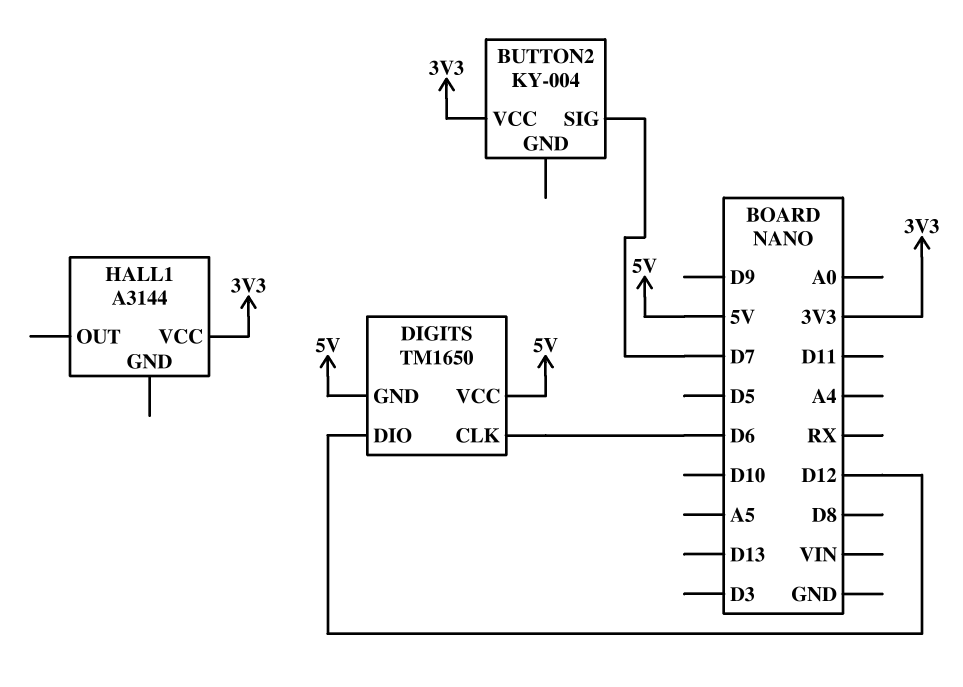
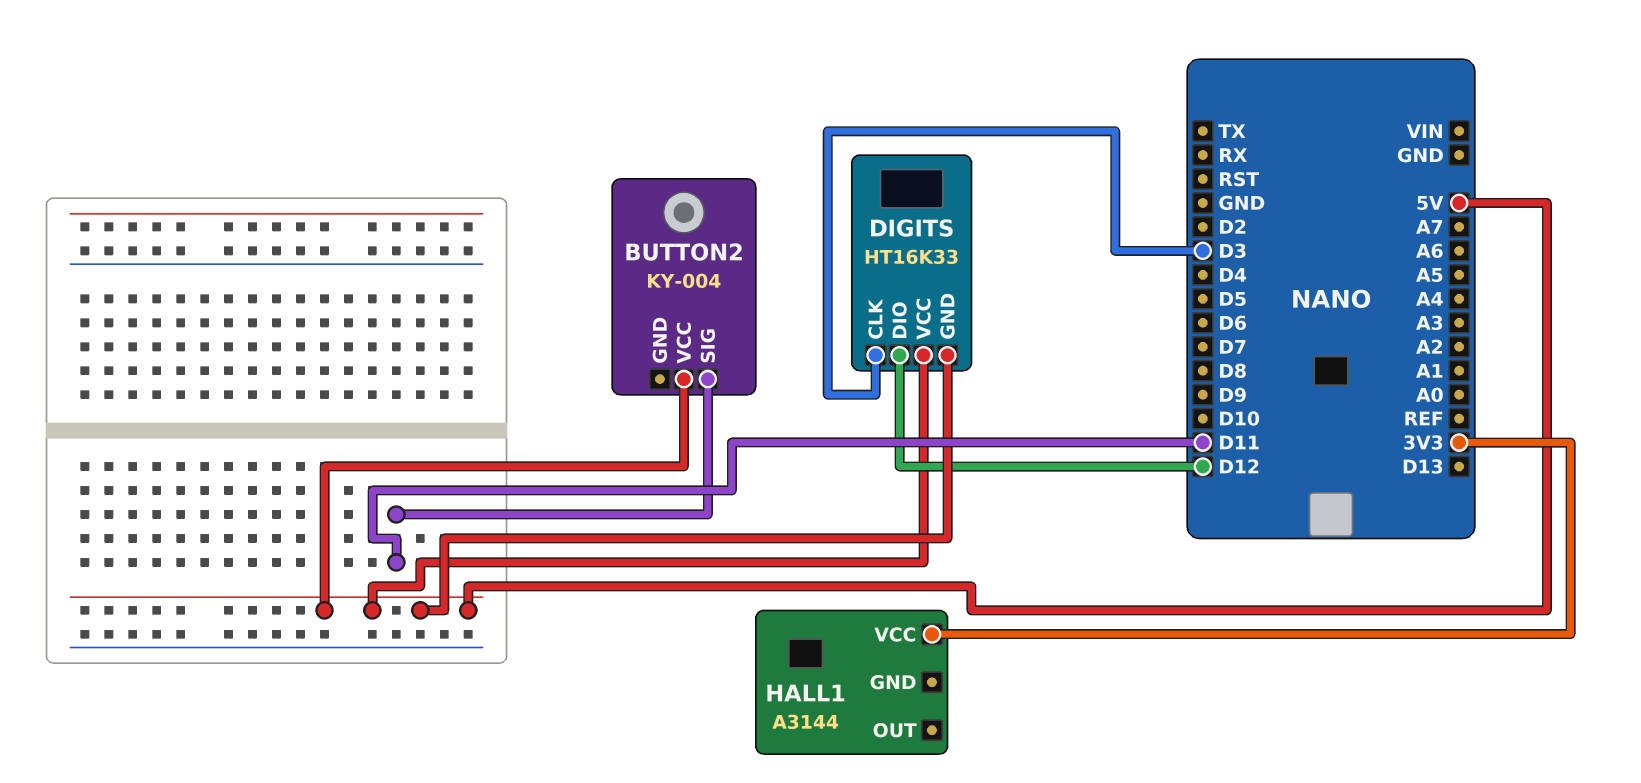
BUTTON2 pin SIG: D7 -> D11
BUTTON2 pin VCC: 3V3 -> 5V
DIGITS: TM1650 -> HT16K33
DIGITS pin CLK: D6 -> D3

